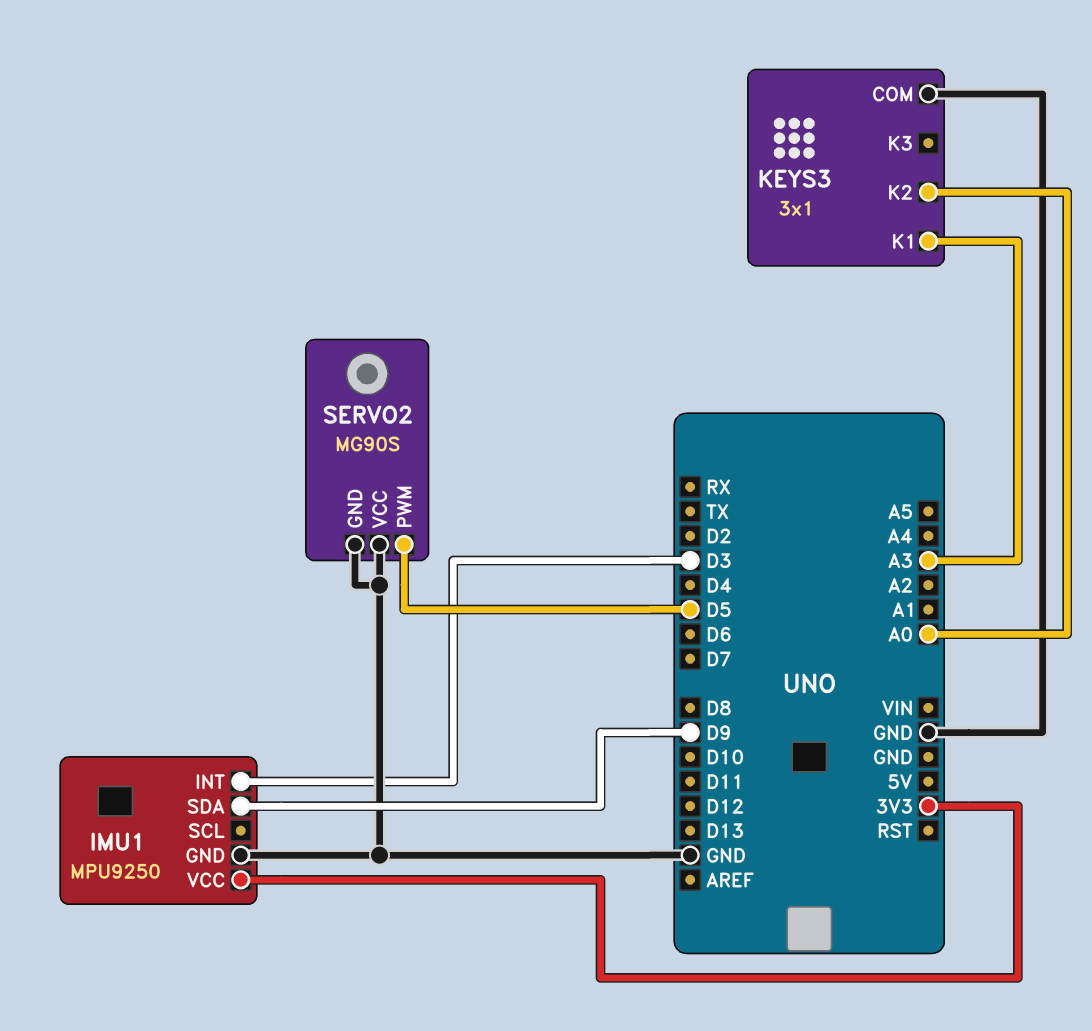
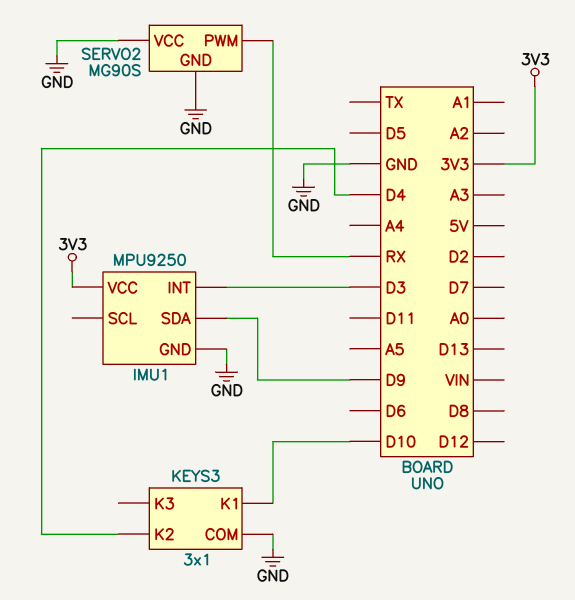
KEYS3 pin K1: A3 -> D10
KEYS3 pin K2: A0 -> D4
SERVO2 pin PWM: D5 -> RX

